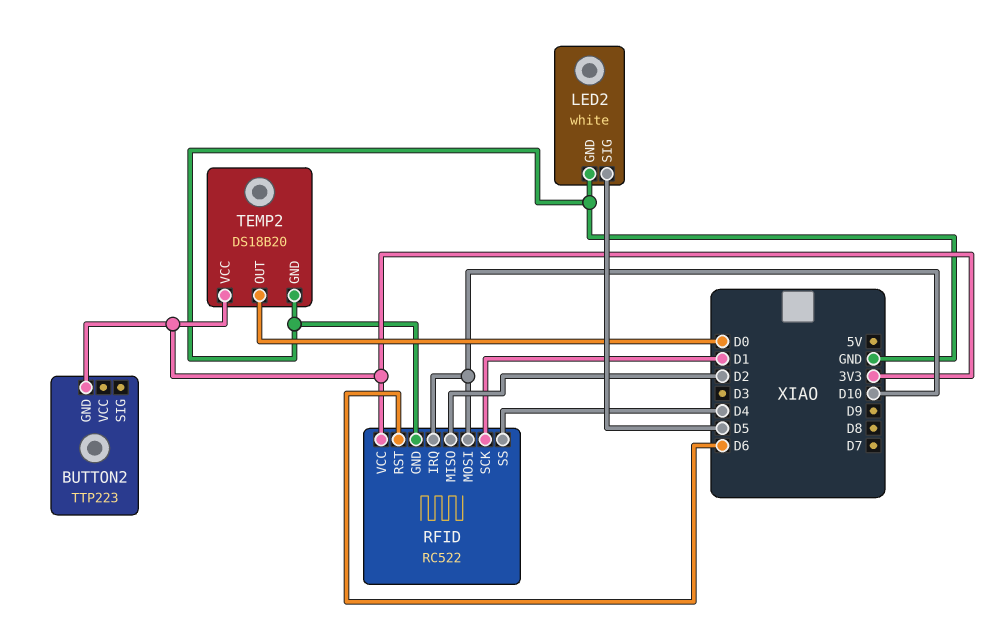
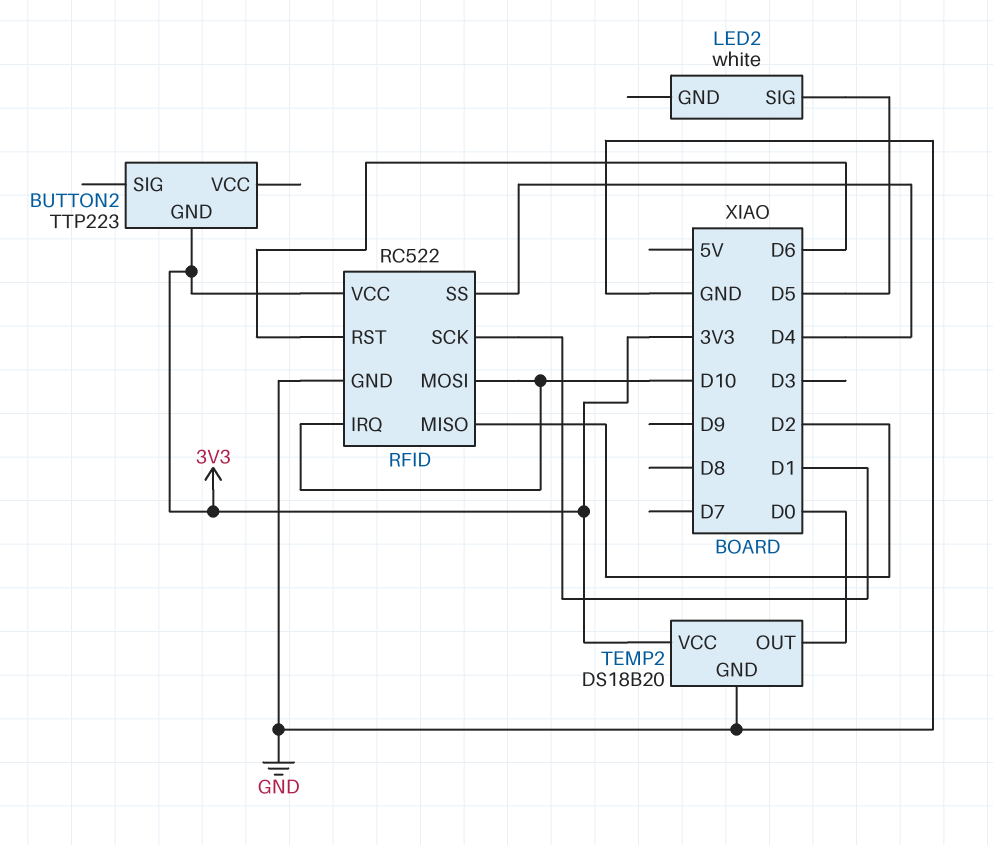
LED2 pin GND: GND -> none

